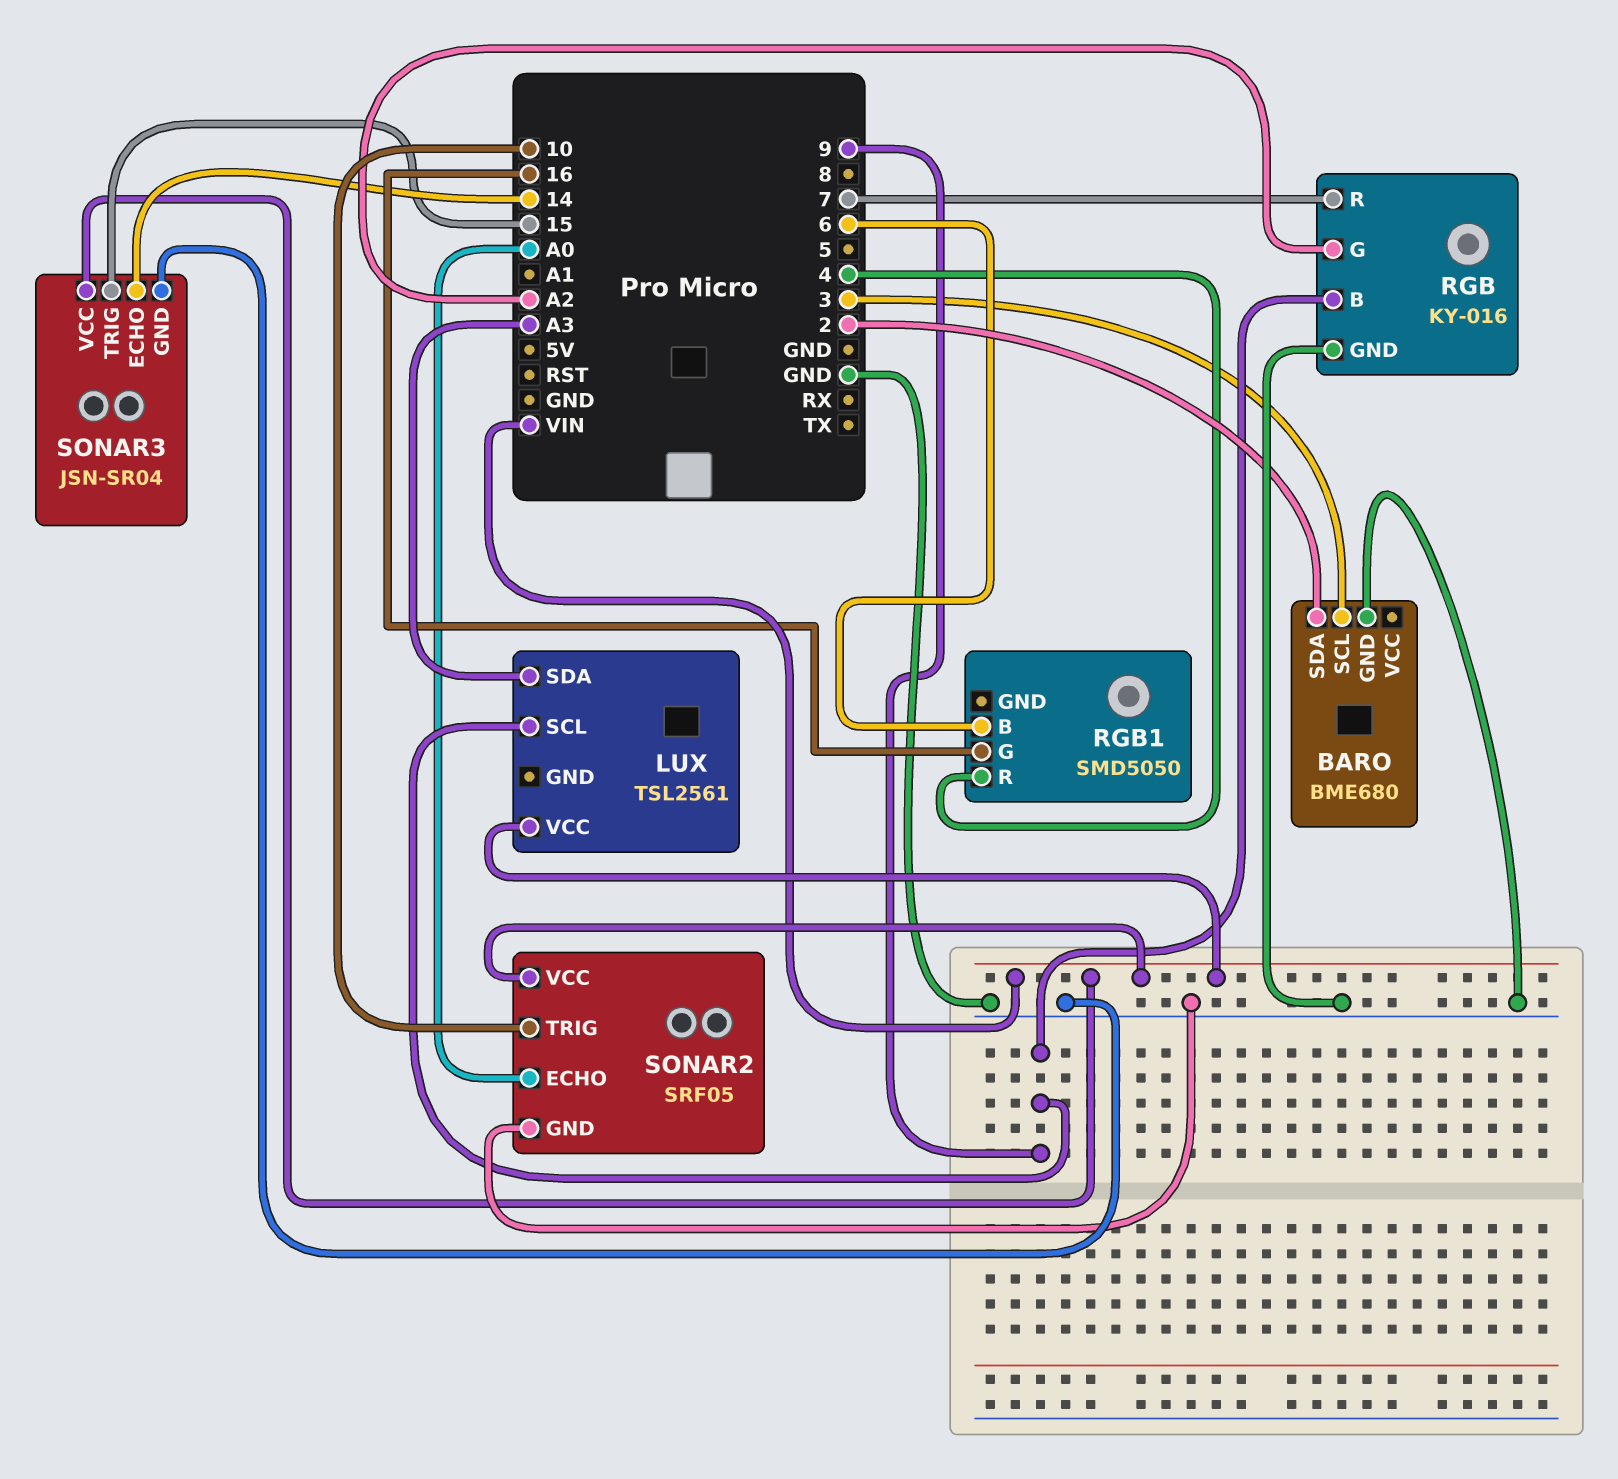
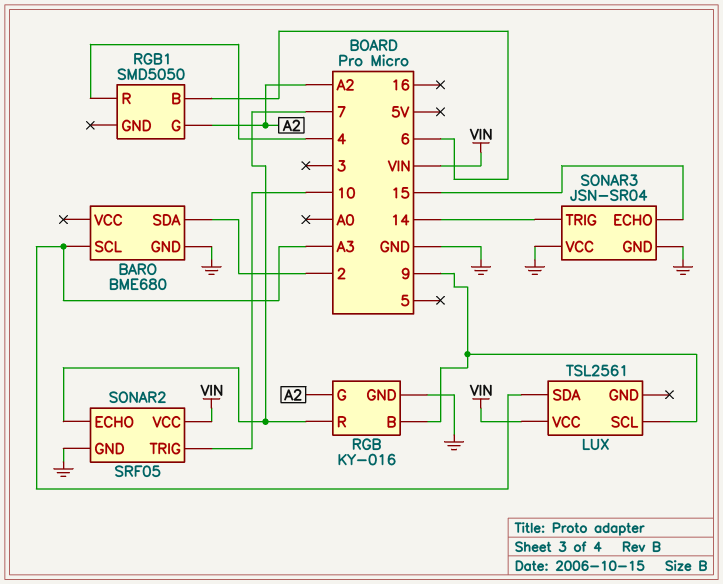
BARO pin SCL: 3 -> A3
RGB1 pin G: 16 -> A2
SONAR2 pin ECHO: A0 -> 7
SONAR3 pin ECHO: 14 -> 15
SONAR3 pin TRIG: 15 -> 14
SONAR3 pin VCC: VIN -> GND

